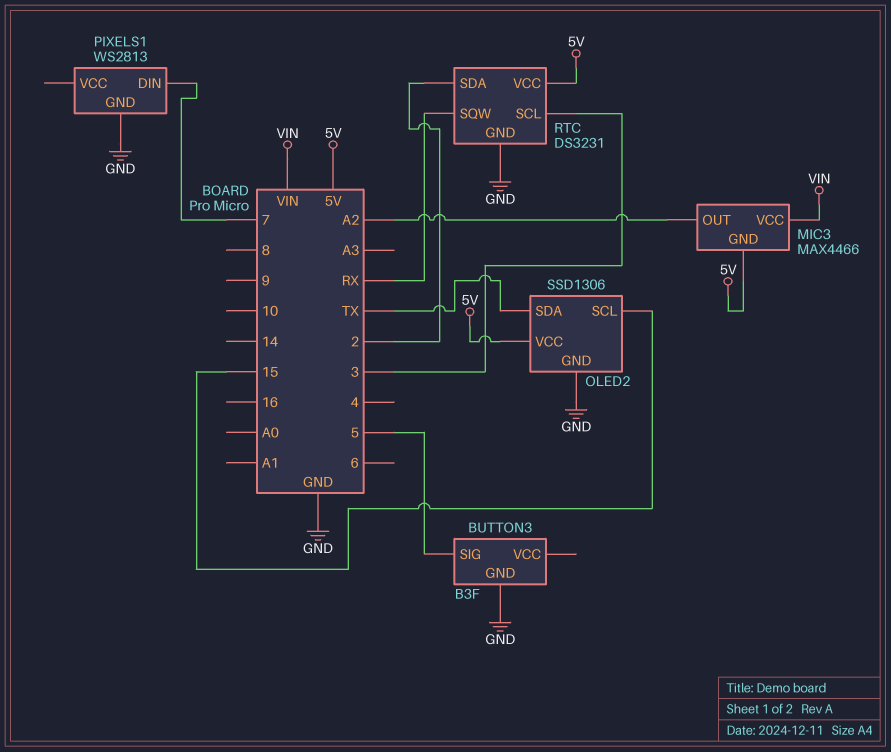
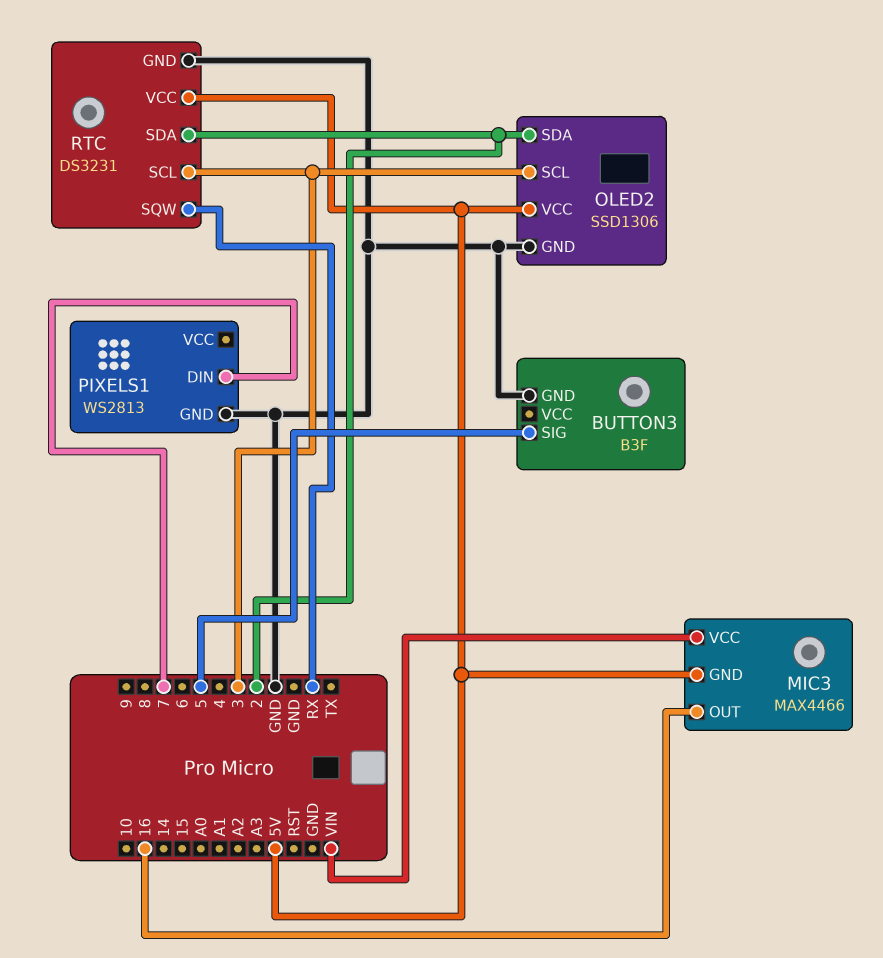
MIC3 pin OUT: A2 -> 16
OLED2 pin SCL: 15 -> 3
OLED2 pin SDA: TX -> 2

